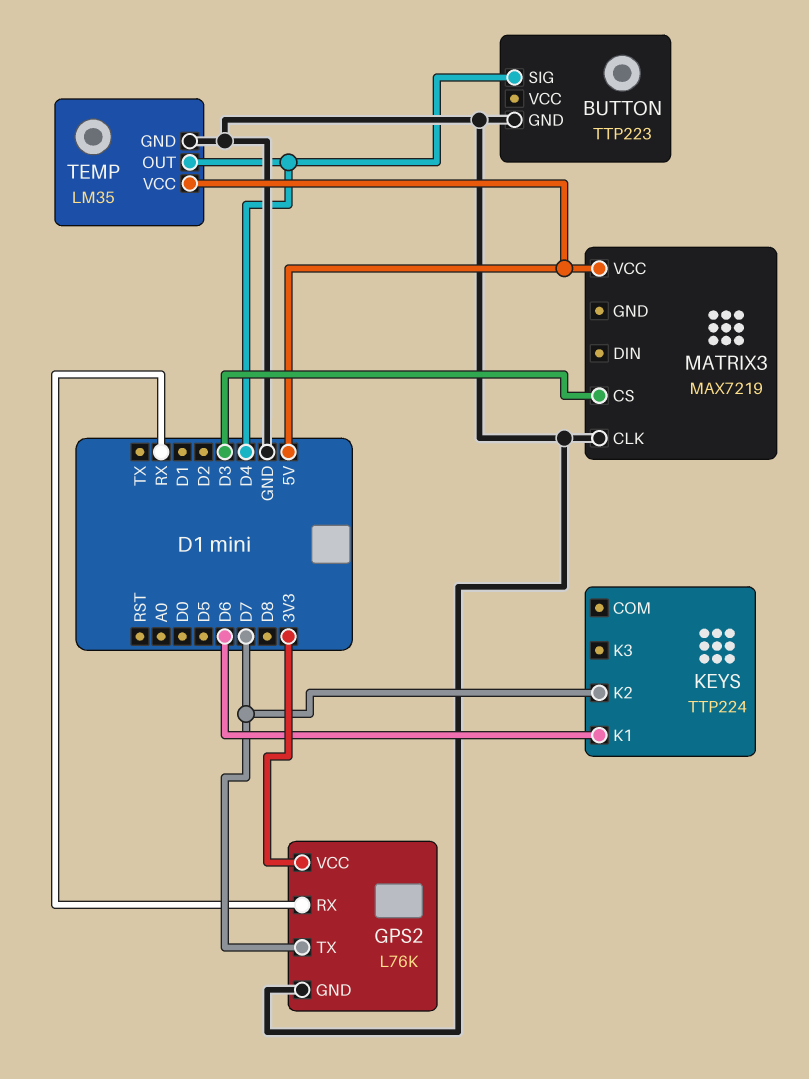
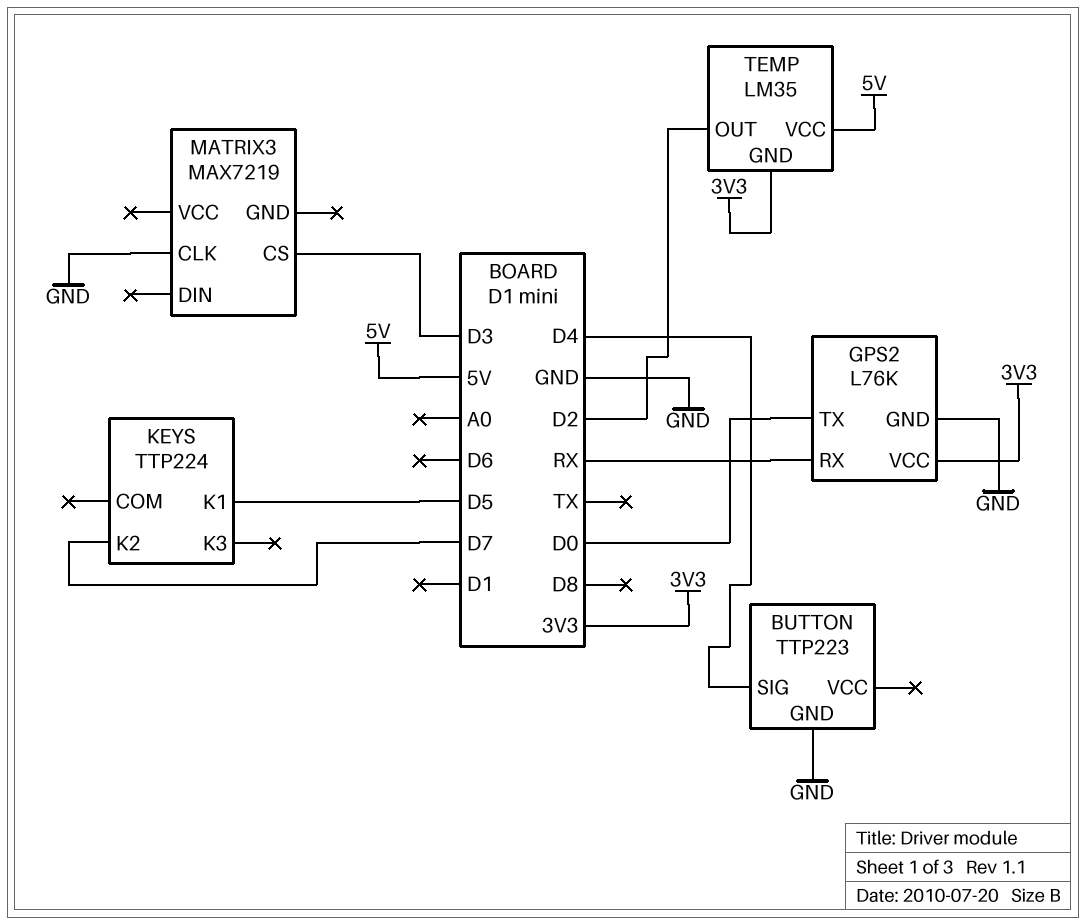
GPS2 pin TX: D7 -> D0
KEYS pin K1: D6 -> D5
MATRIX3 pin VCC: 5V -> none
TEMP pin GND: GND -> 3V3
TEMP pin OUT: D4 -> D2

